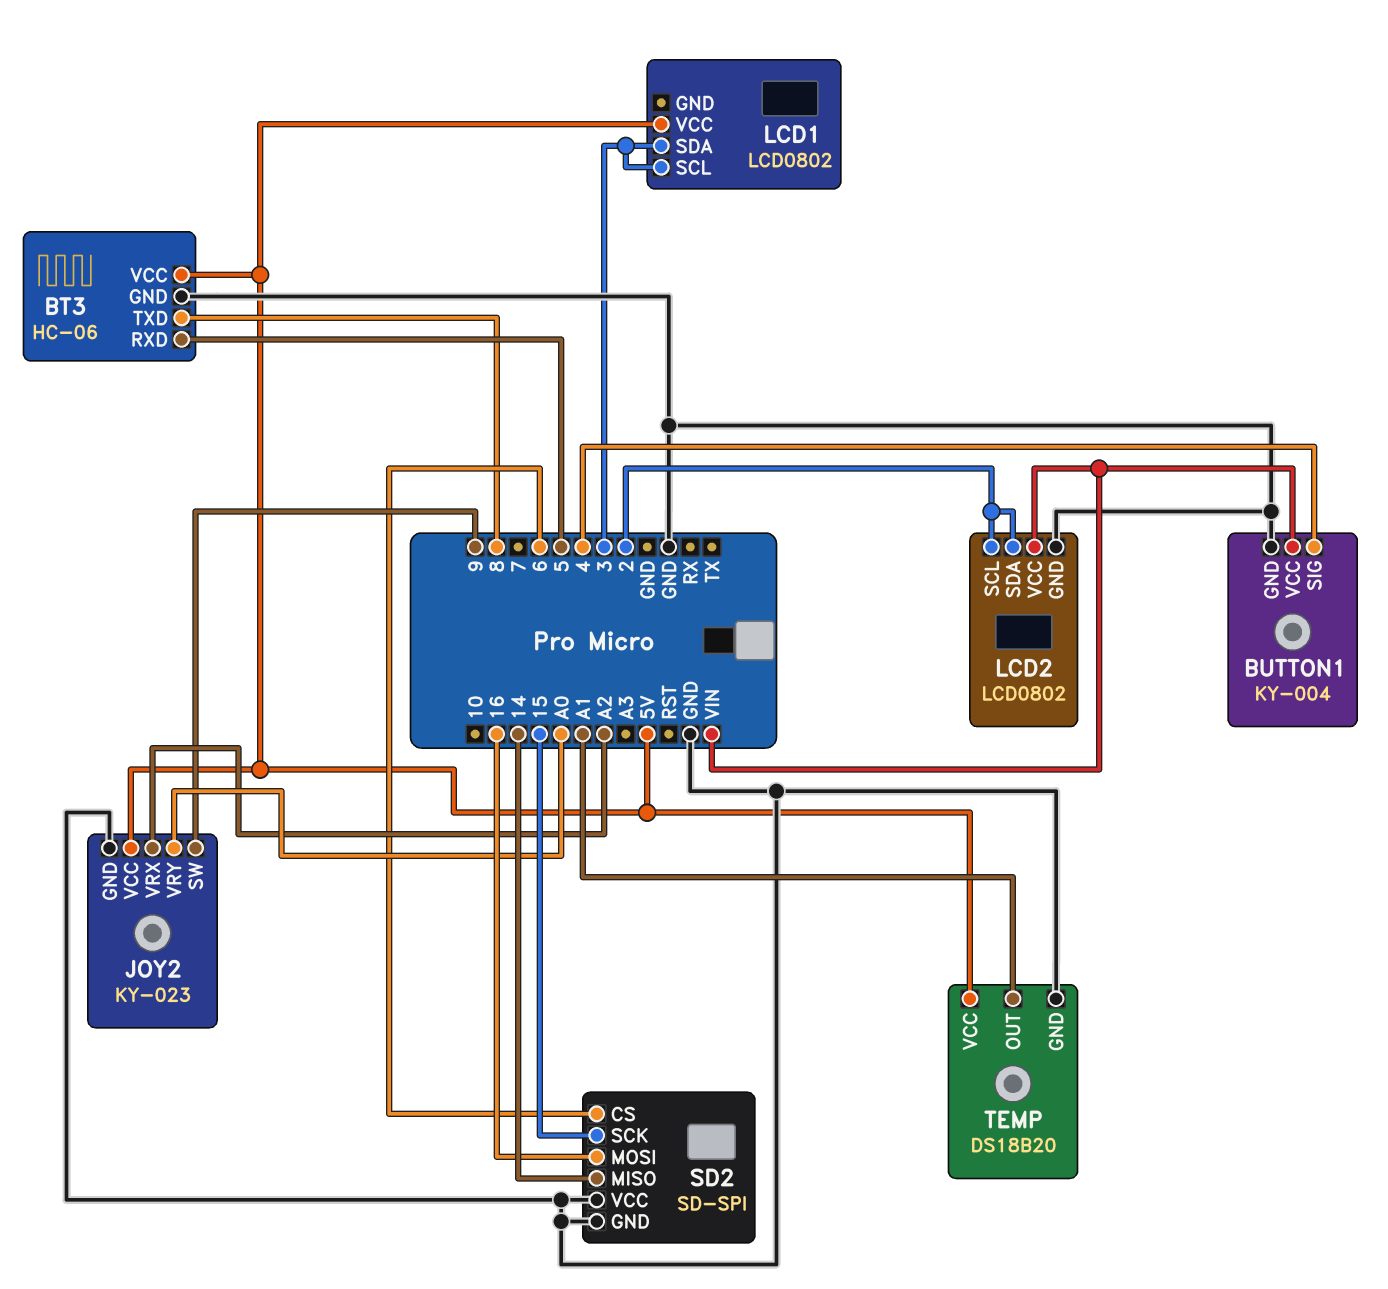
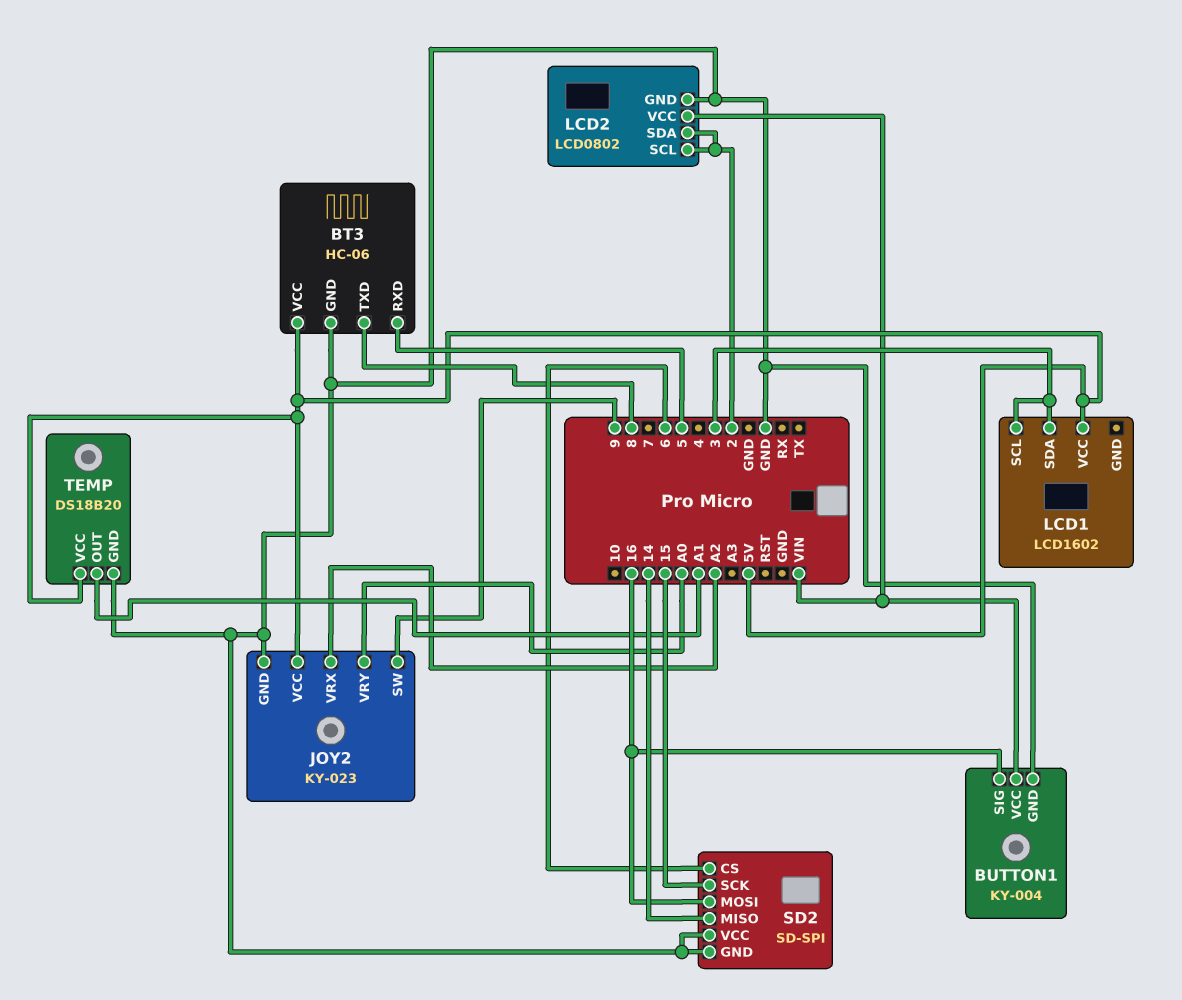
BUTTON1 pin SIG: 4 -> 16
LCD1: LCD0802 -> LCD1602

